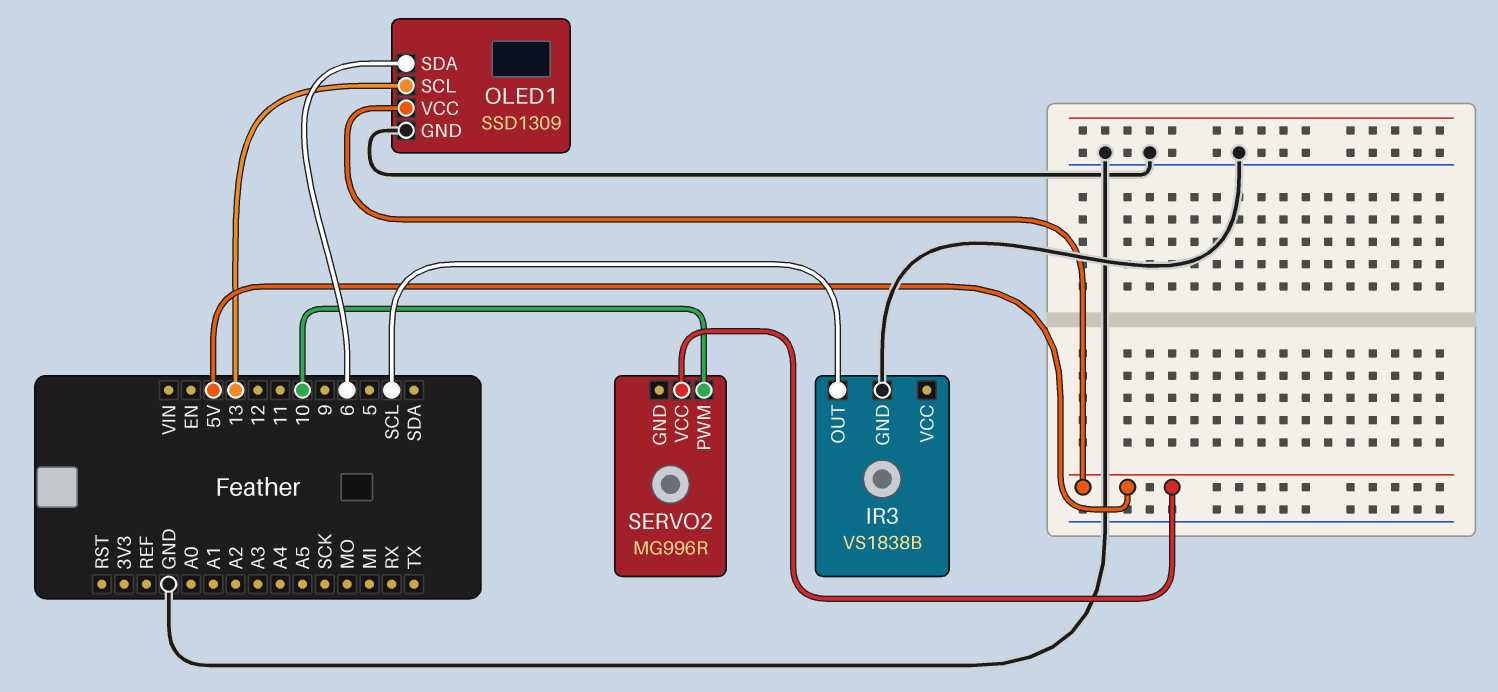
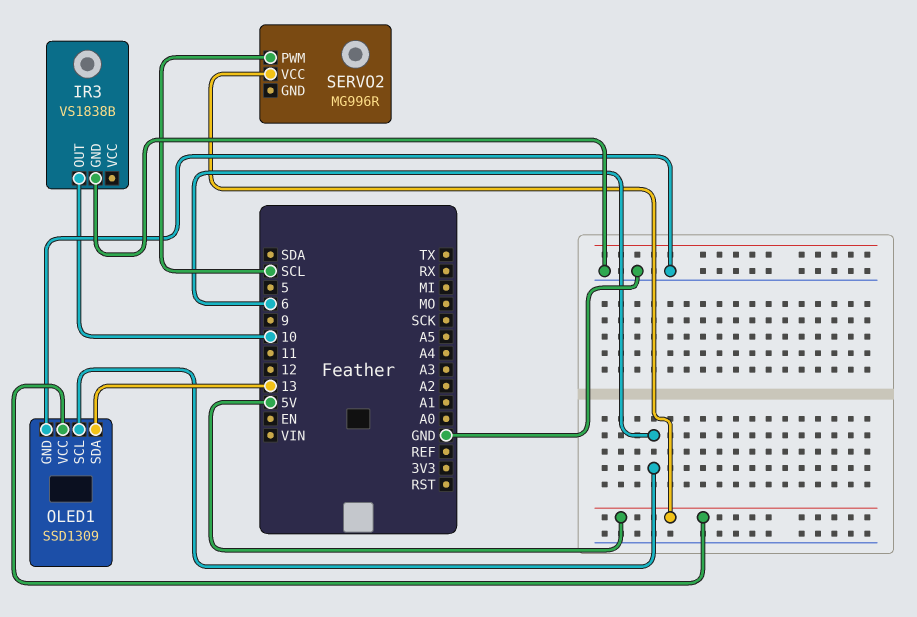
IR3 pin OUT: SCL -> 10
OLED1 pin SCL: 13 -> 6
OLED1 pin SDA: 6 -> 13
SERVO2 pin PWM: 10 -> SCL

